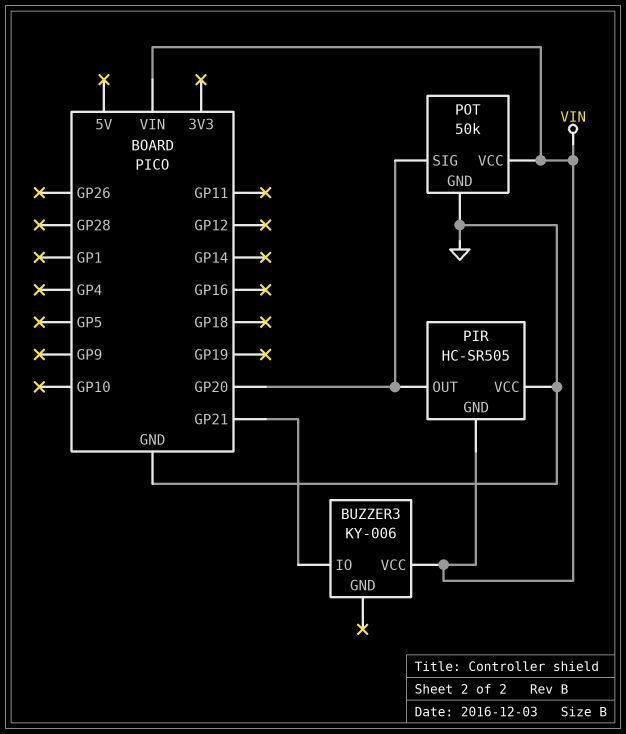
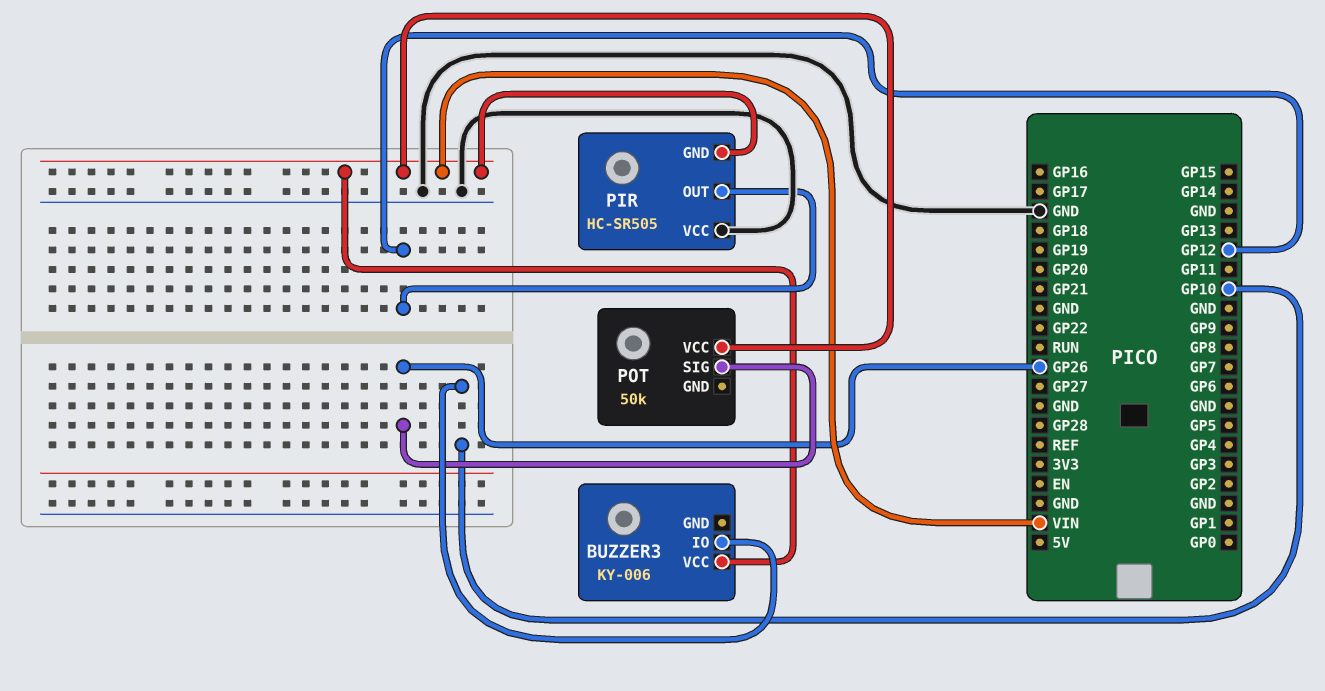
BUZZER3 pin IO: GP21 -> GP10
PIR pin OUT: GP20 -> GP12
POT pin GND: GND -> none
POT pin SIG: GP20 -> GP26

